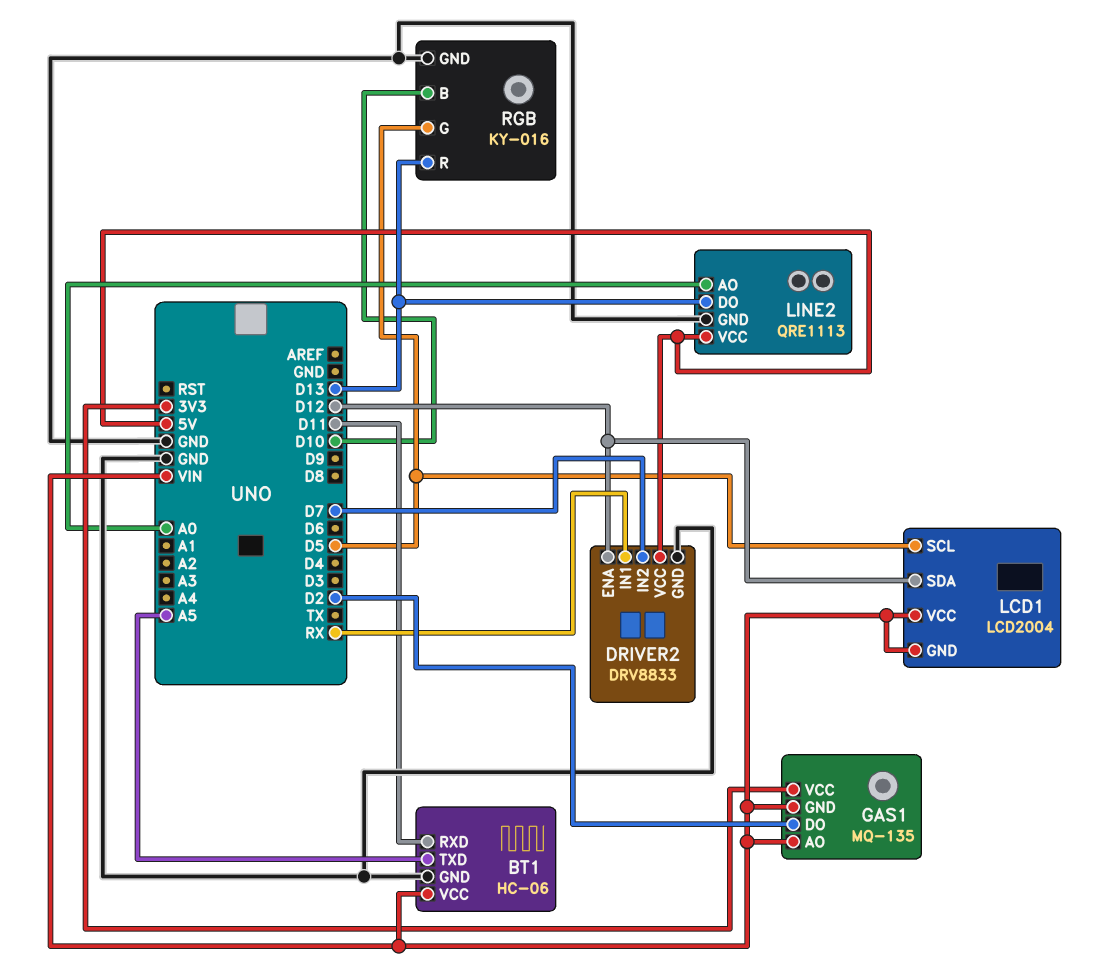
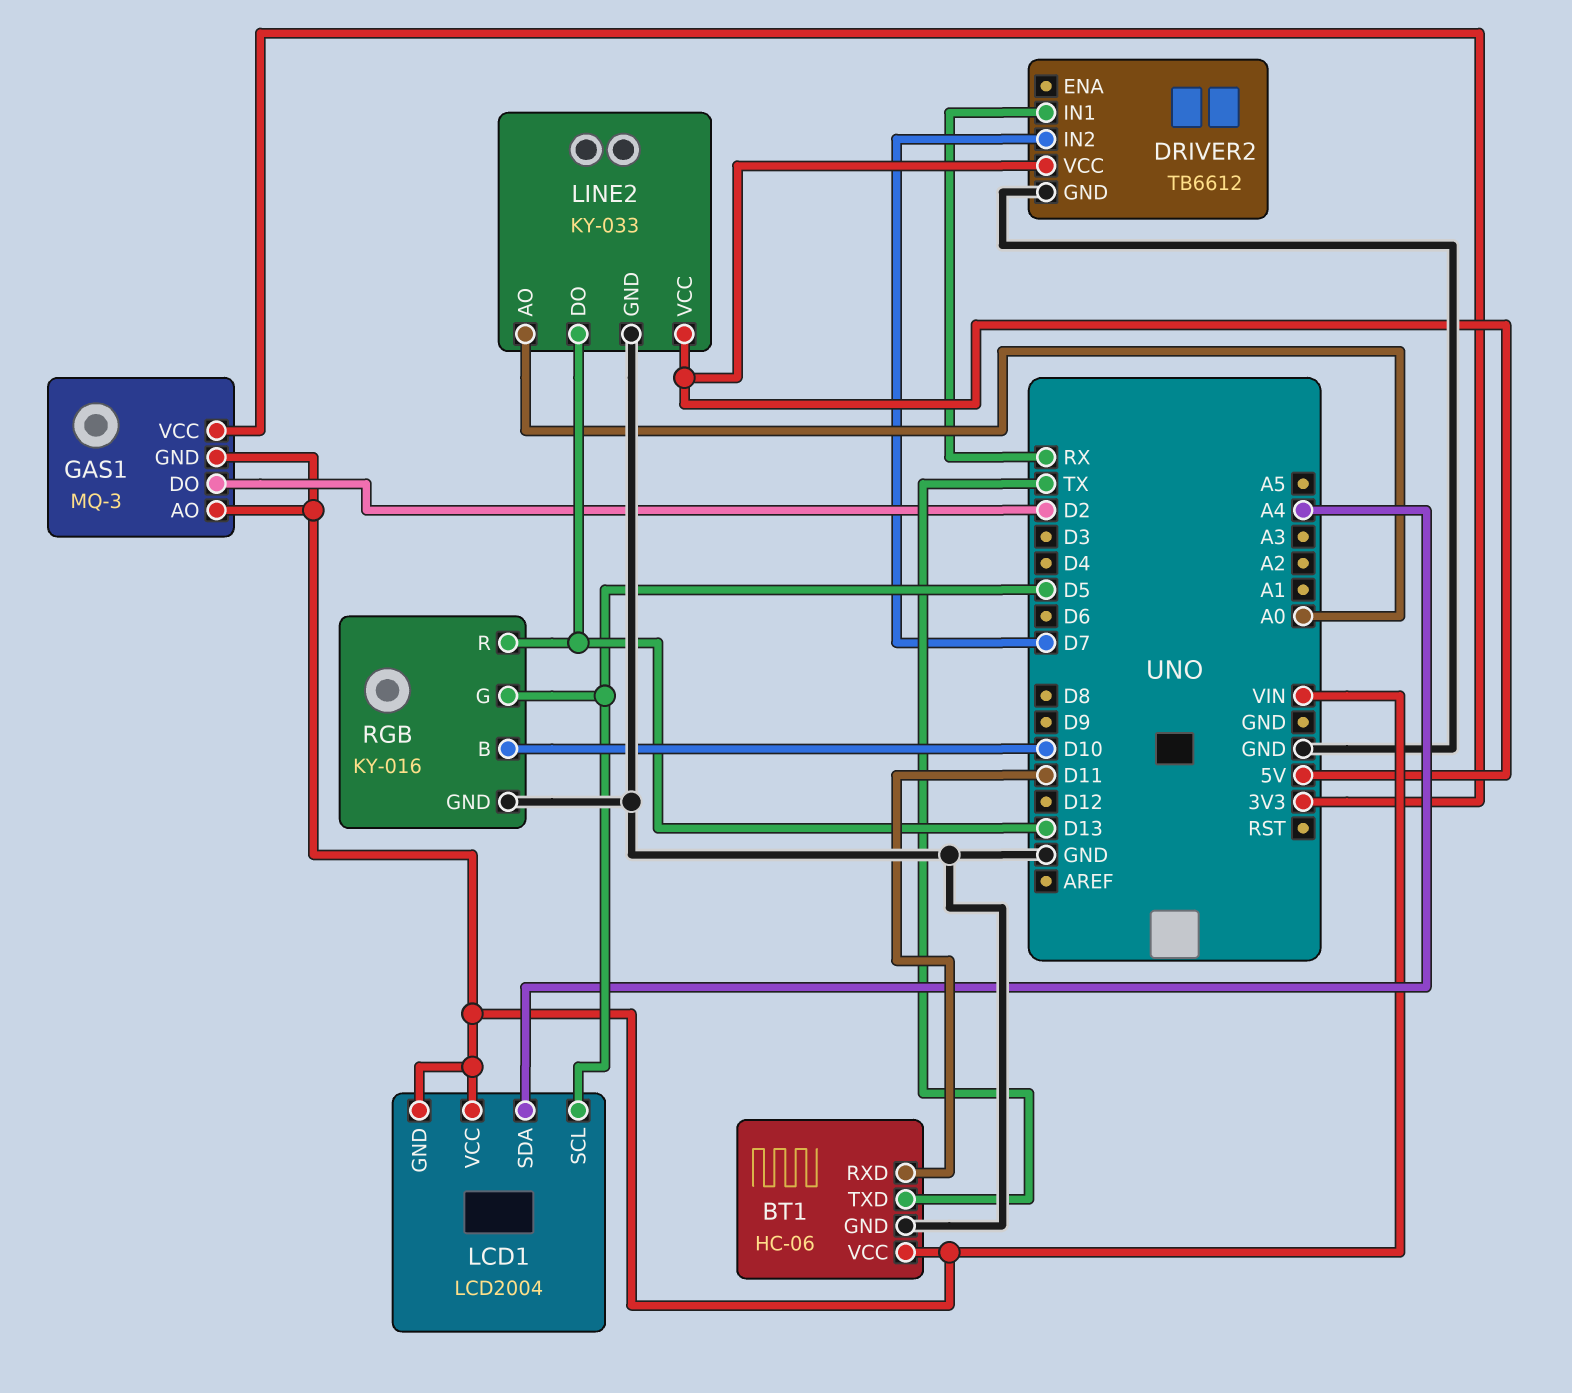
BT1 pin TXD: A5 -> TX
DRIVER2: DRV8833 -> TB6612
DRIVER2 pin ENA: D12 -> none
GAS1: MQ-135 -> MQ-3
LCD1 pin SDA: D12 -> A4
LINE2: QRE1113 -> KY-033

